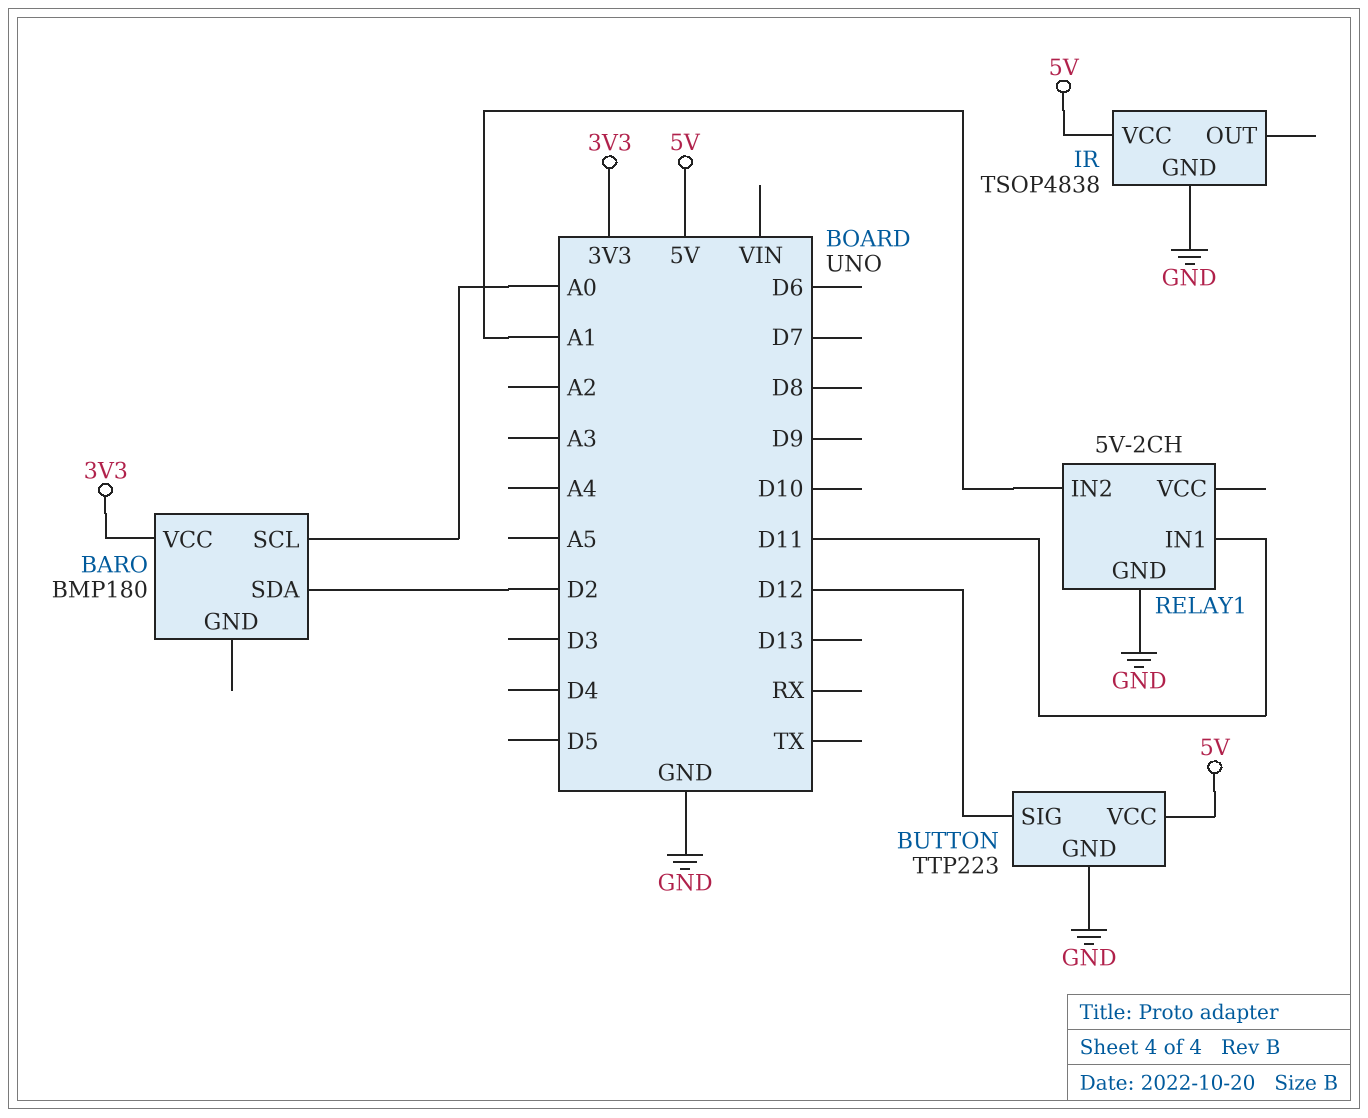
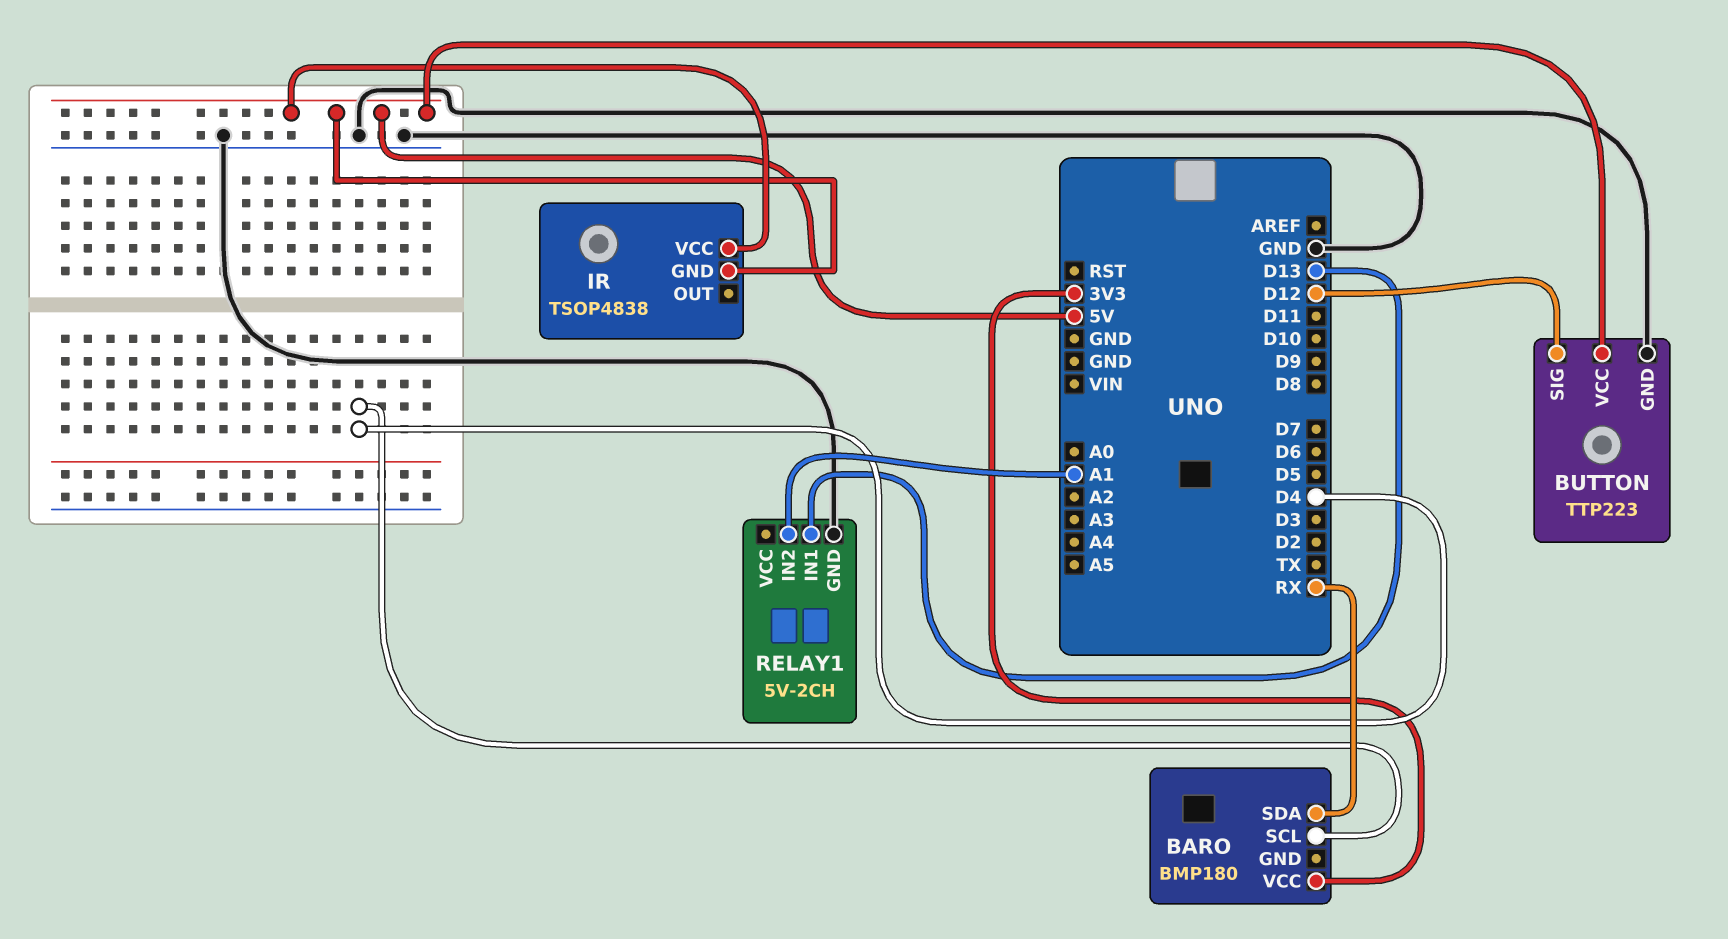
BARO pin SCL: A0 -> D4
BARO pin SDA: D2 -> RX
IR pin GND: GND -> 5V
RELAY1 pin IN1: D11 -> D13

